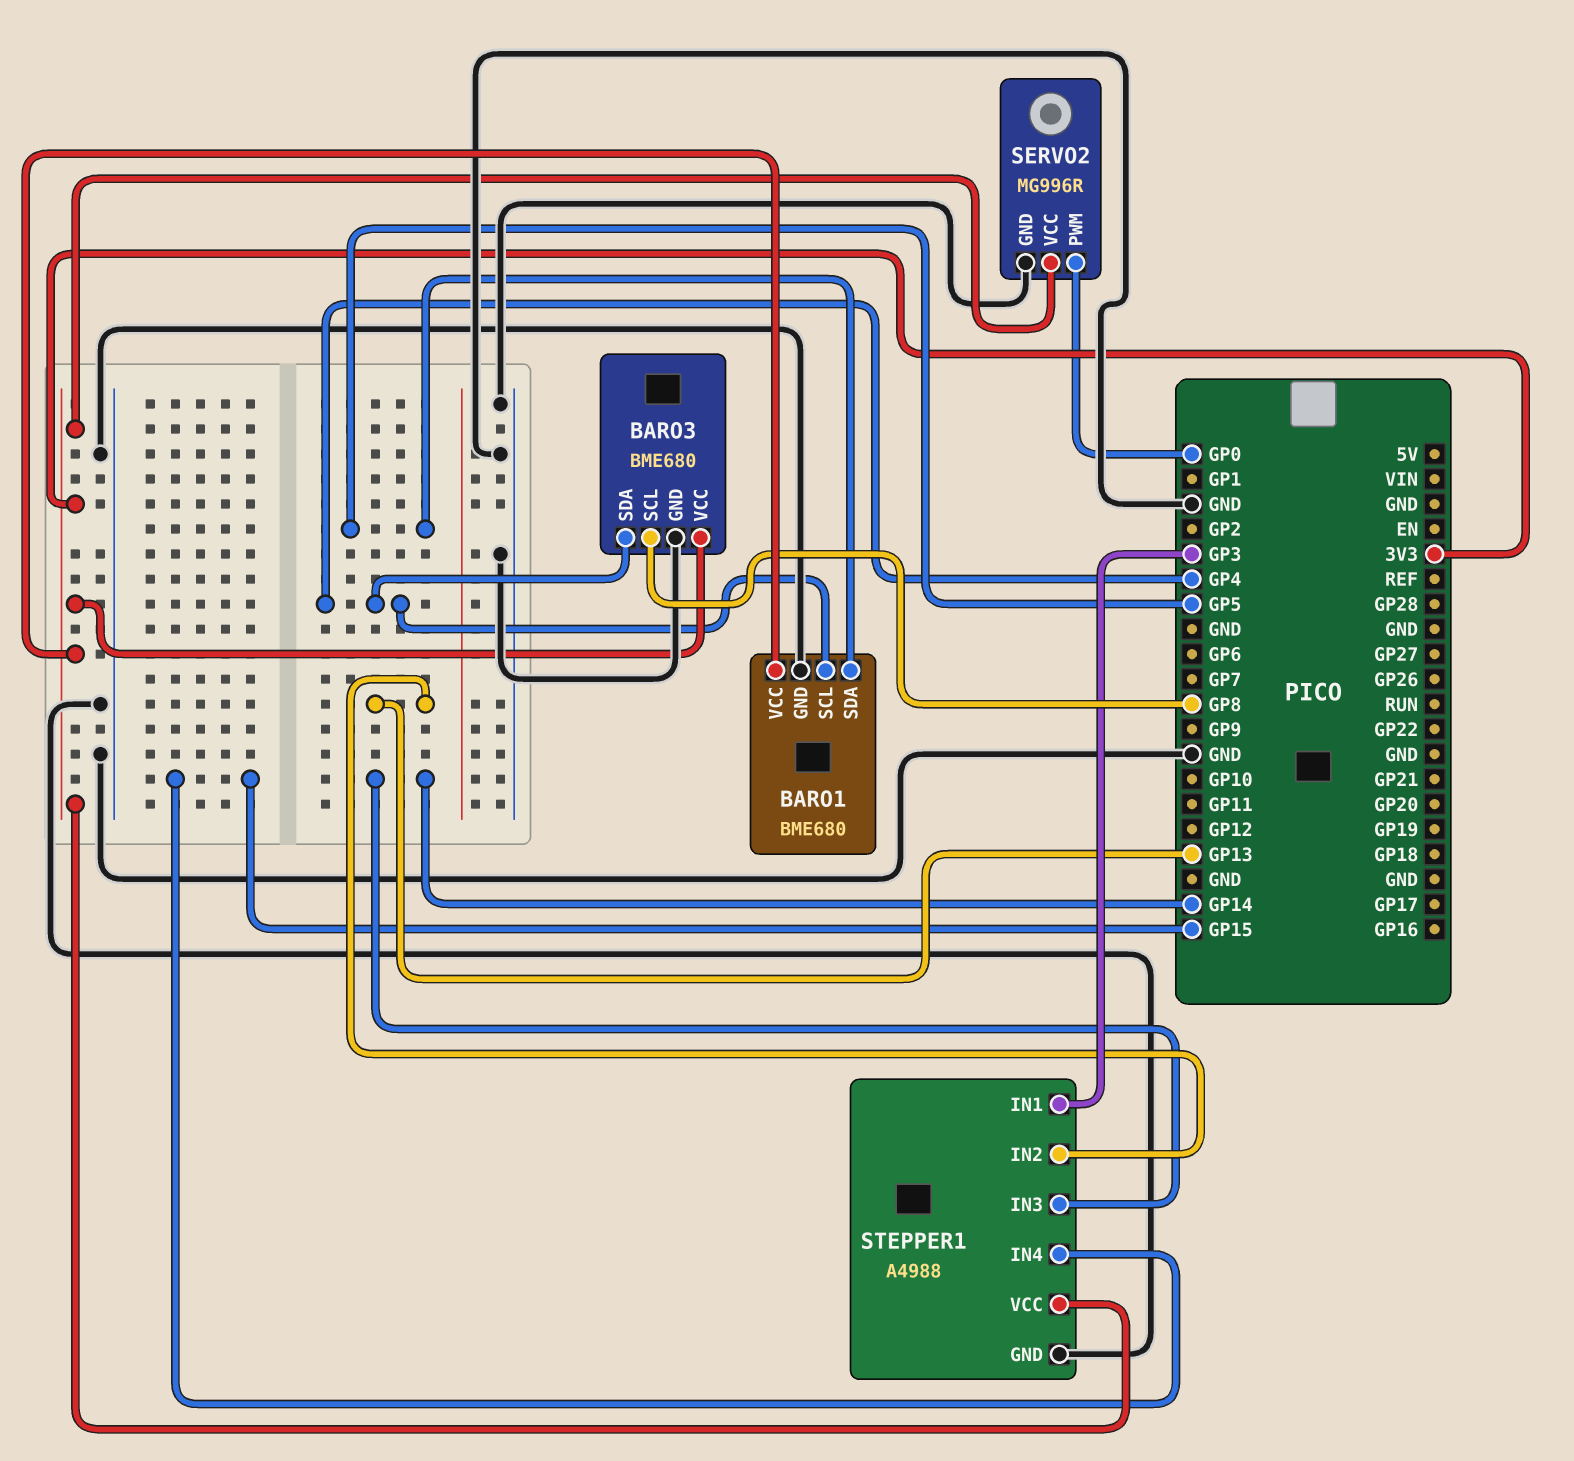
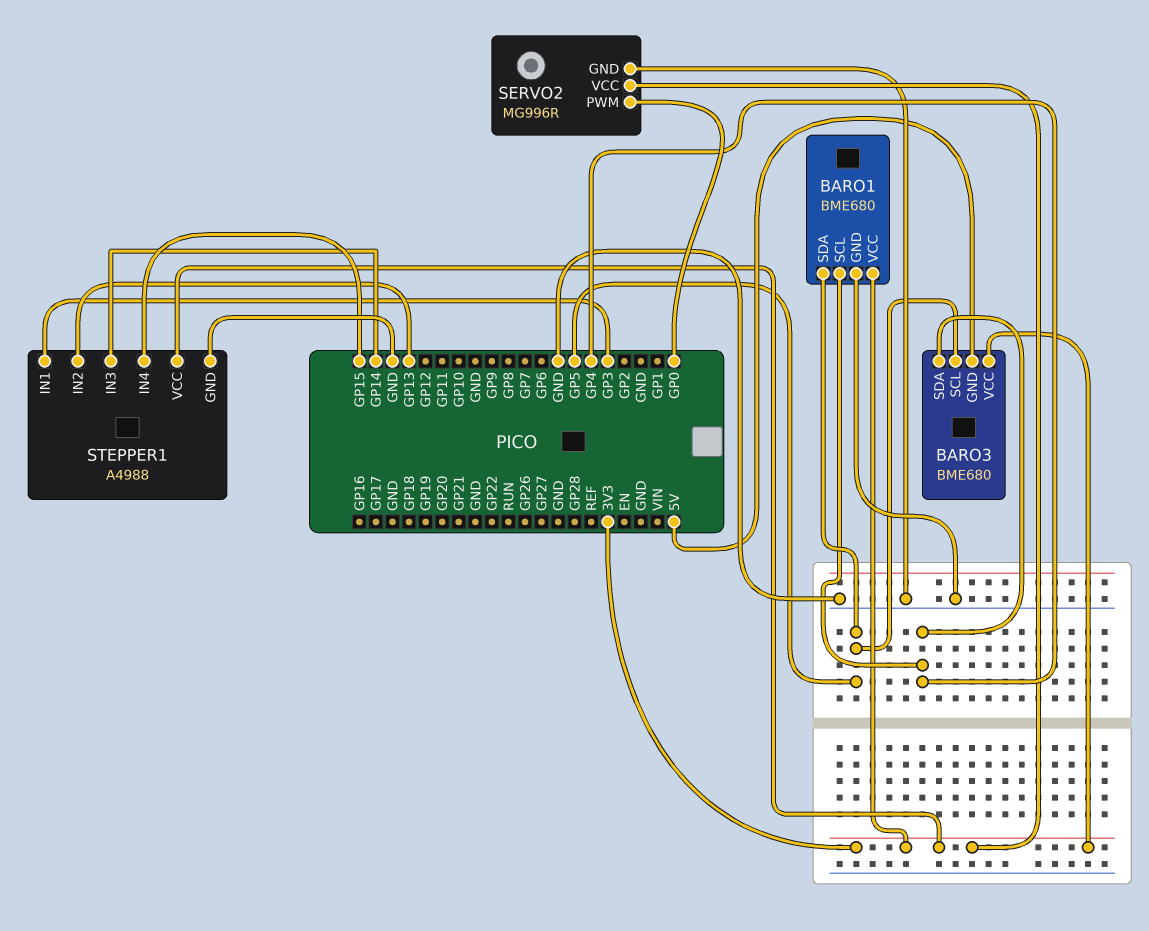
BARO3 pin GND: GND -> 5V
BARO3 pin SCL: GP8 -> GP5

